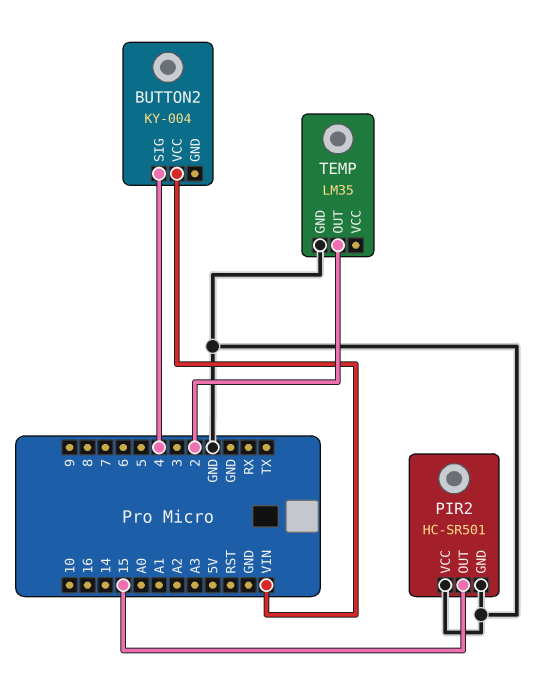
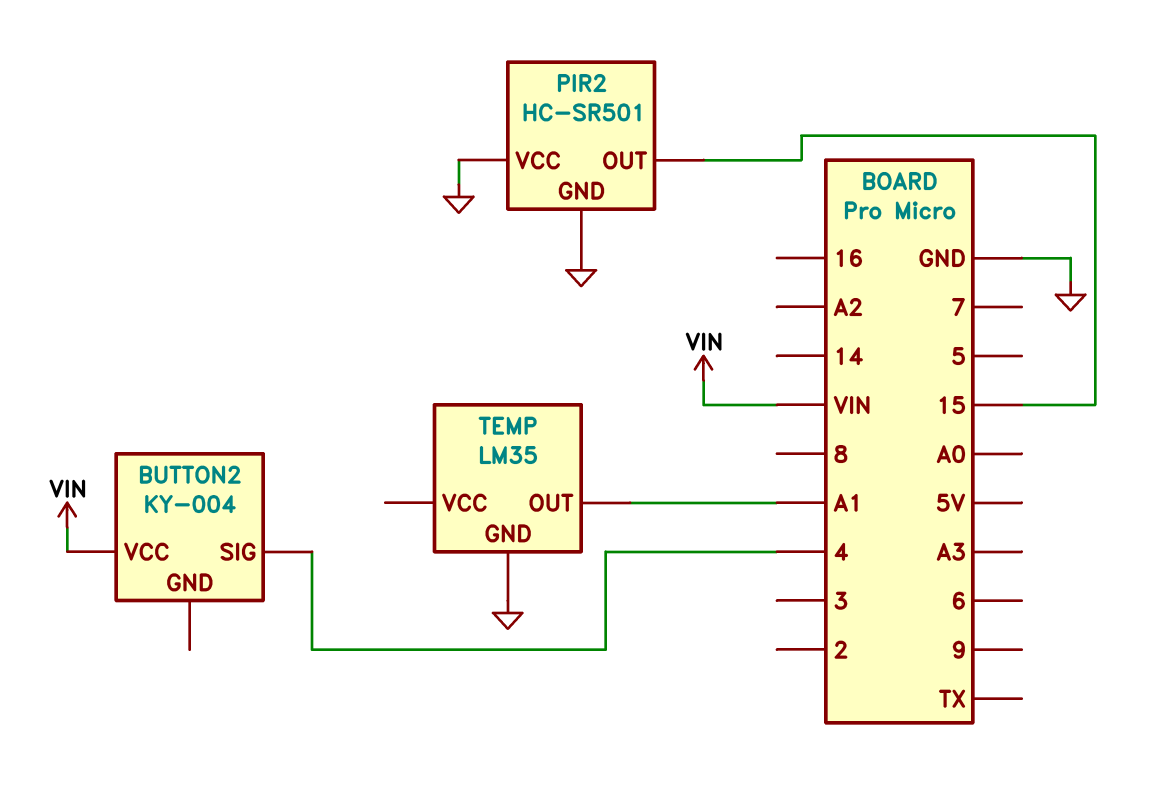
TEMP pin OUT: 2 -> A1

